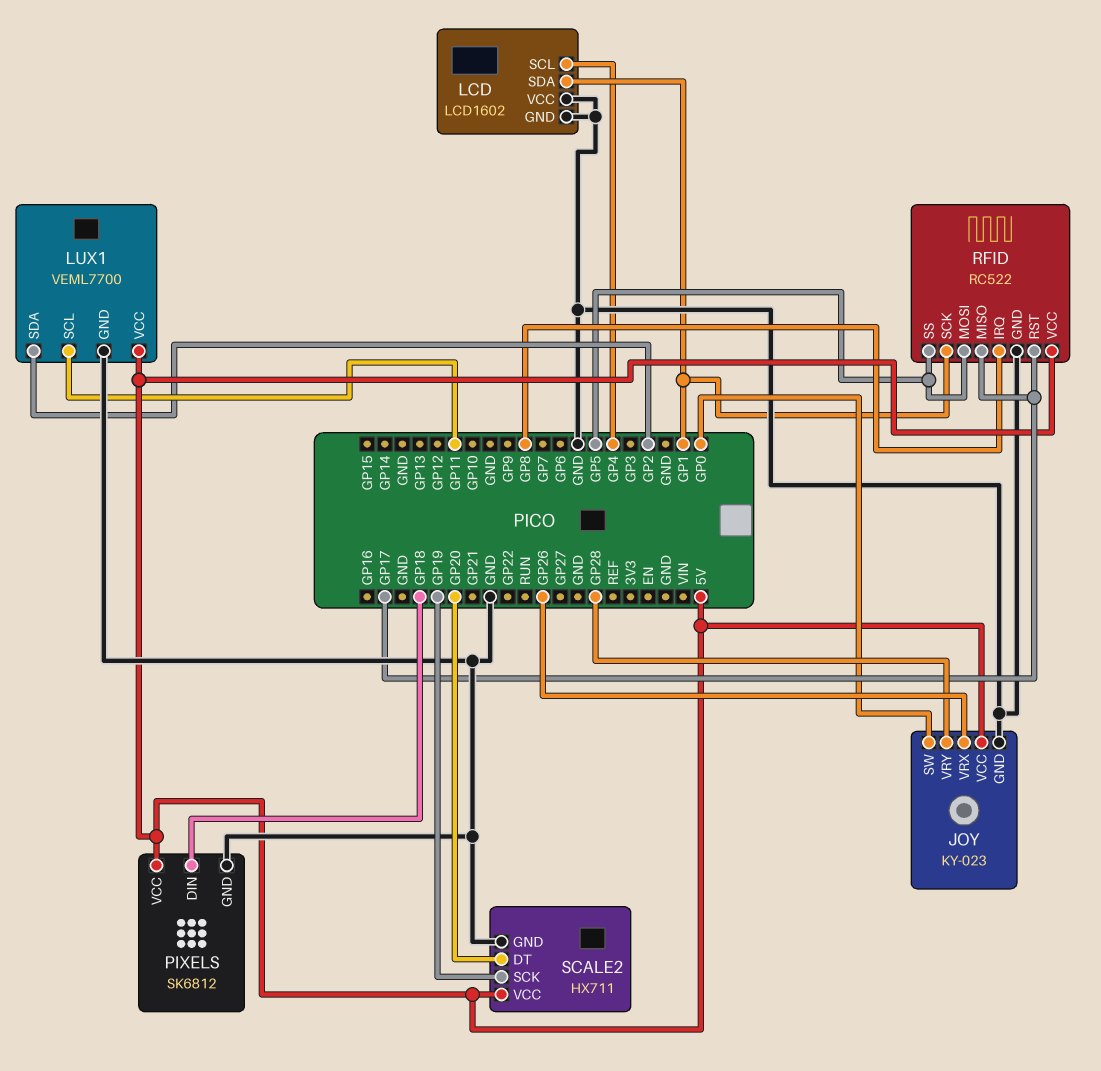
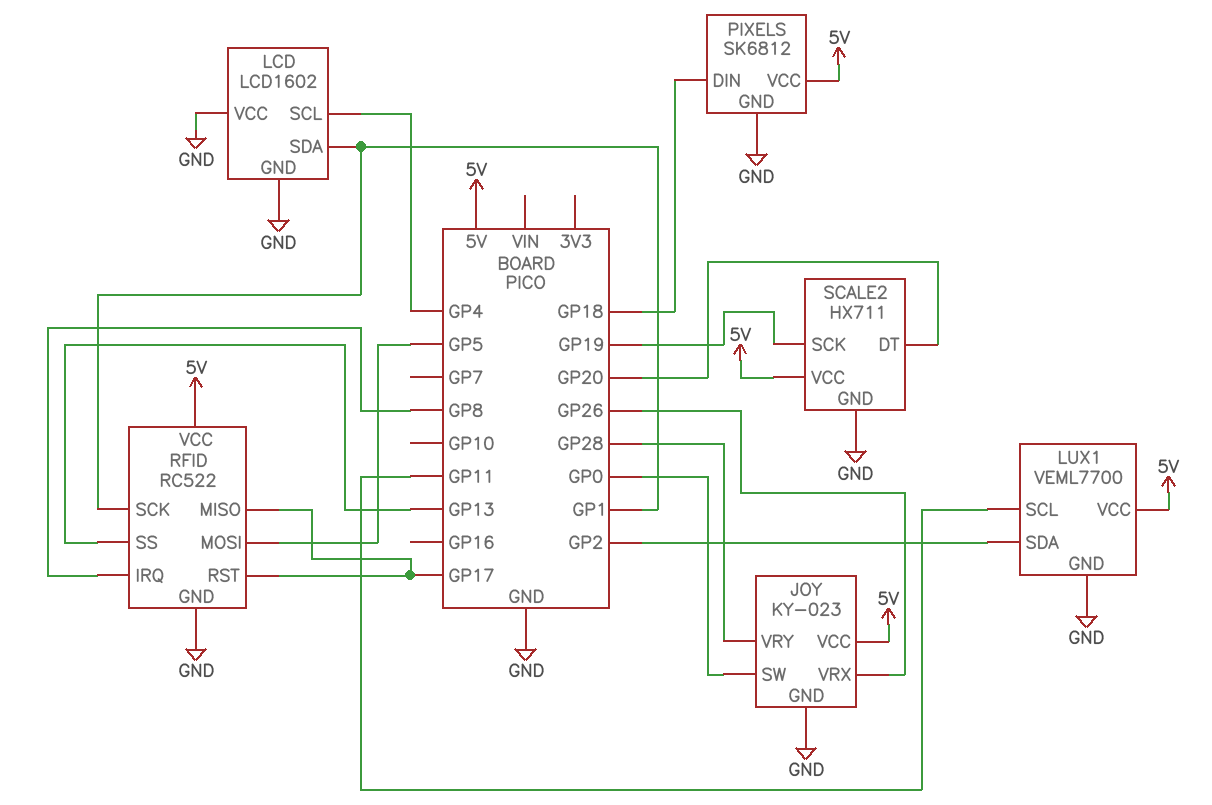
RFID pin SS: GP5 -> GP13

